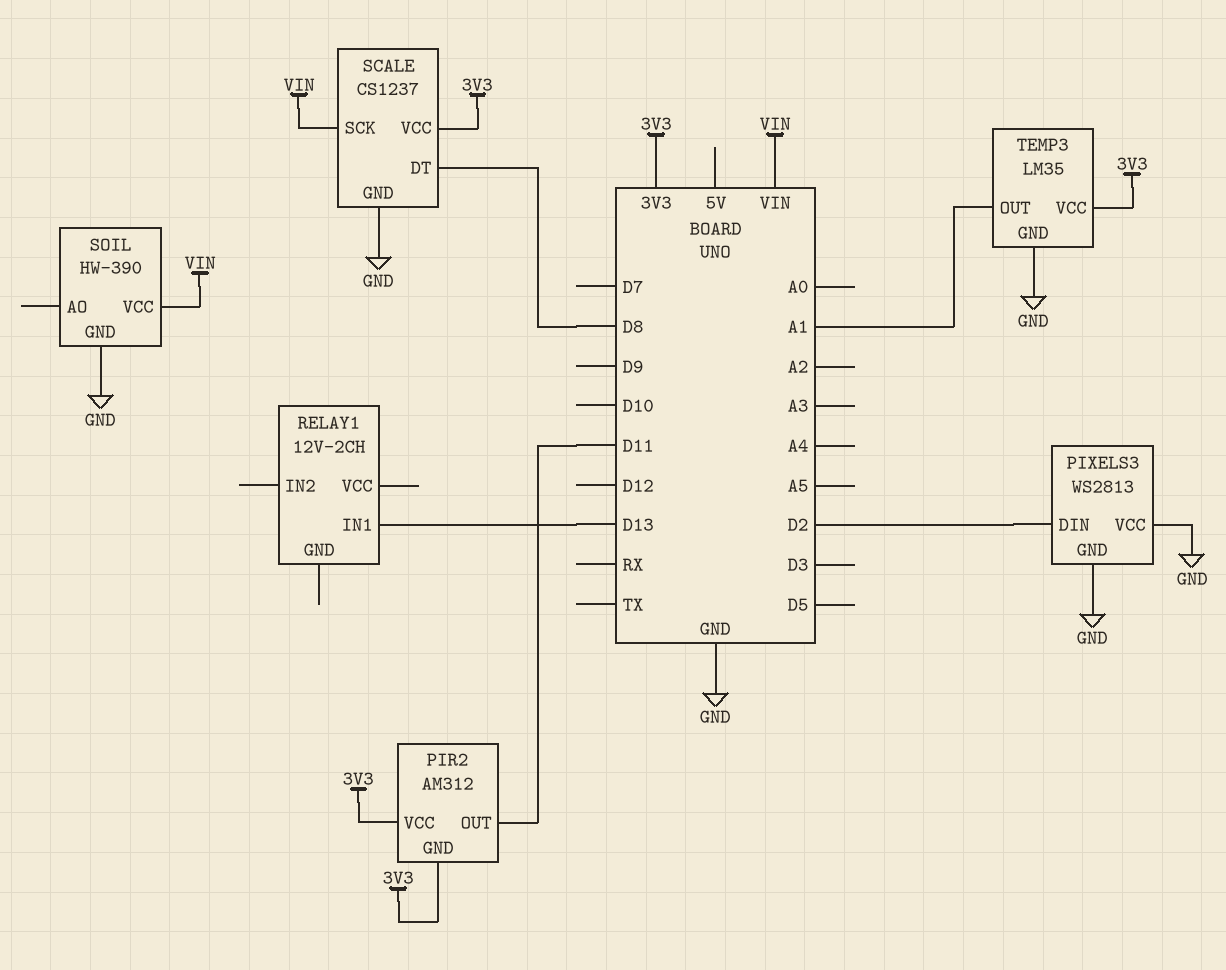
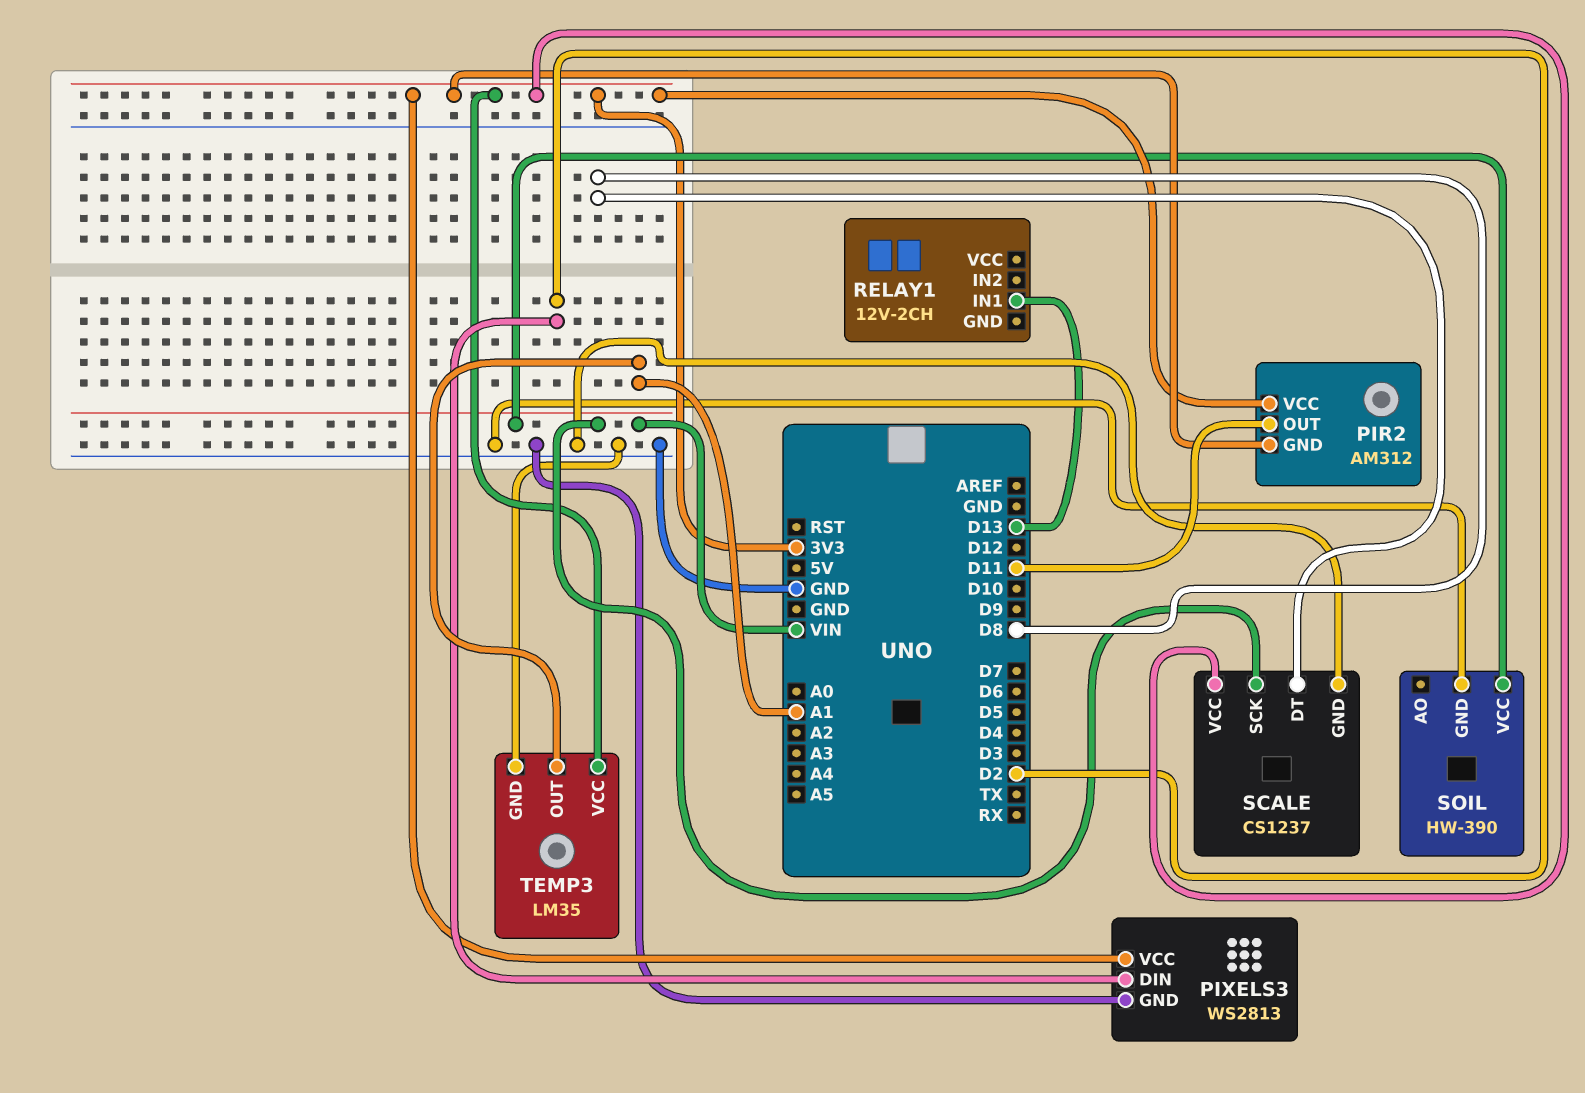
PIXELS3 pin VCC: GND -> 3V3

